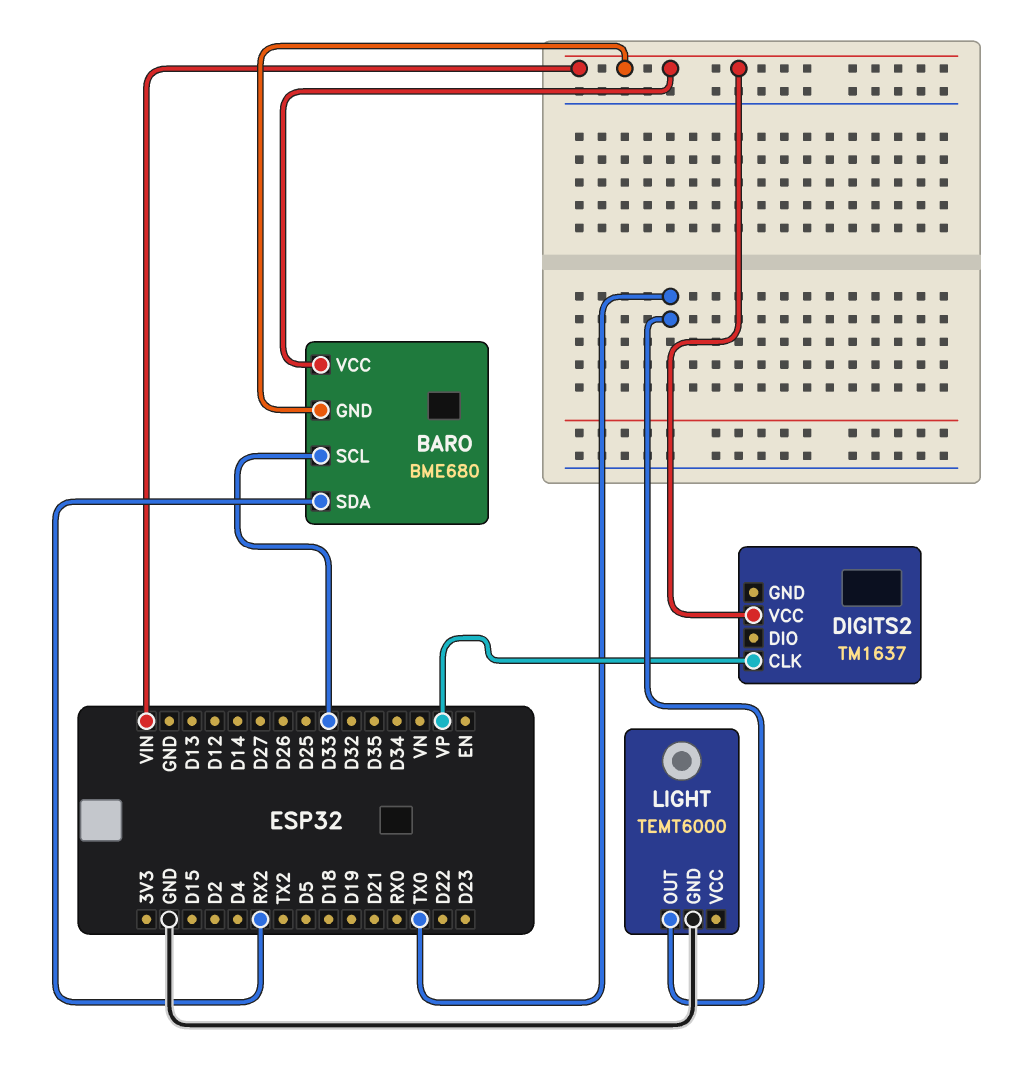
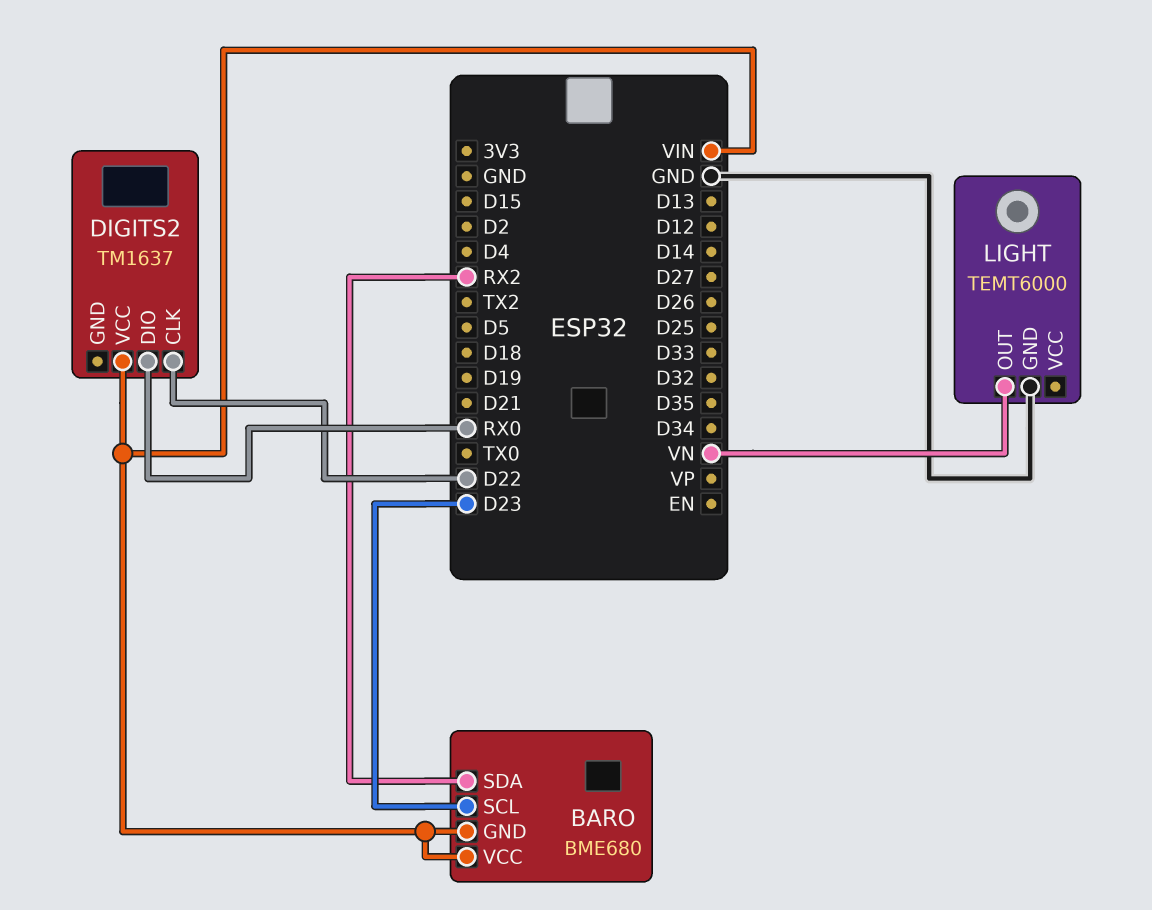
BARO pin SCL: D33 -> D23
DIGITS2 pin CLK: VP -> D22
DIGITS2 pin DIO: none -> RX0
LIGHT pin OUT: TX0 -> VN

